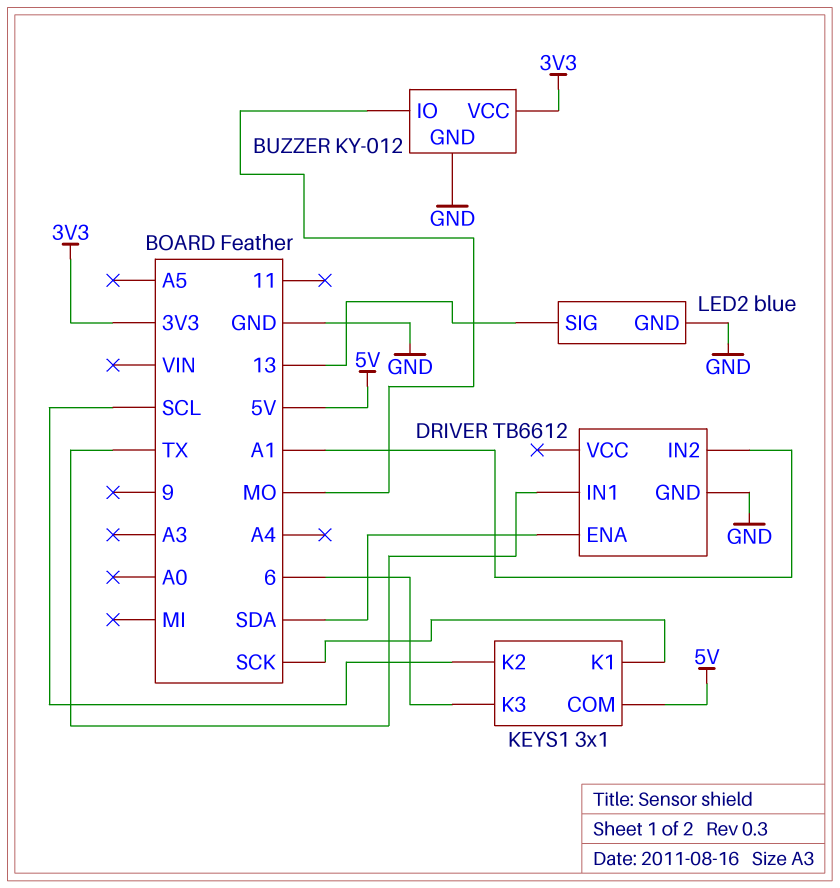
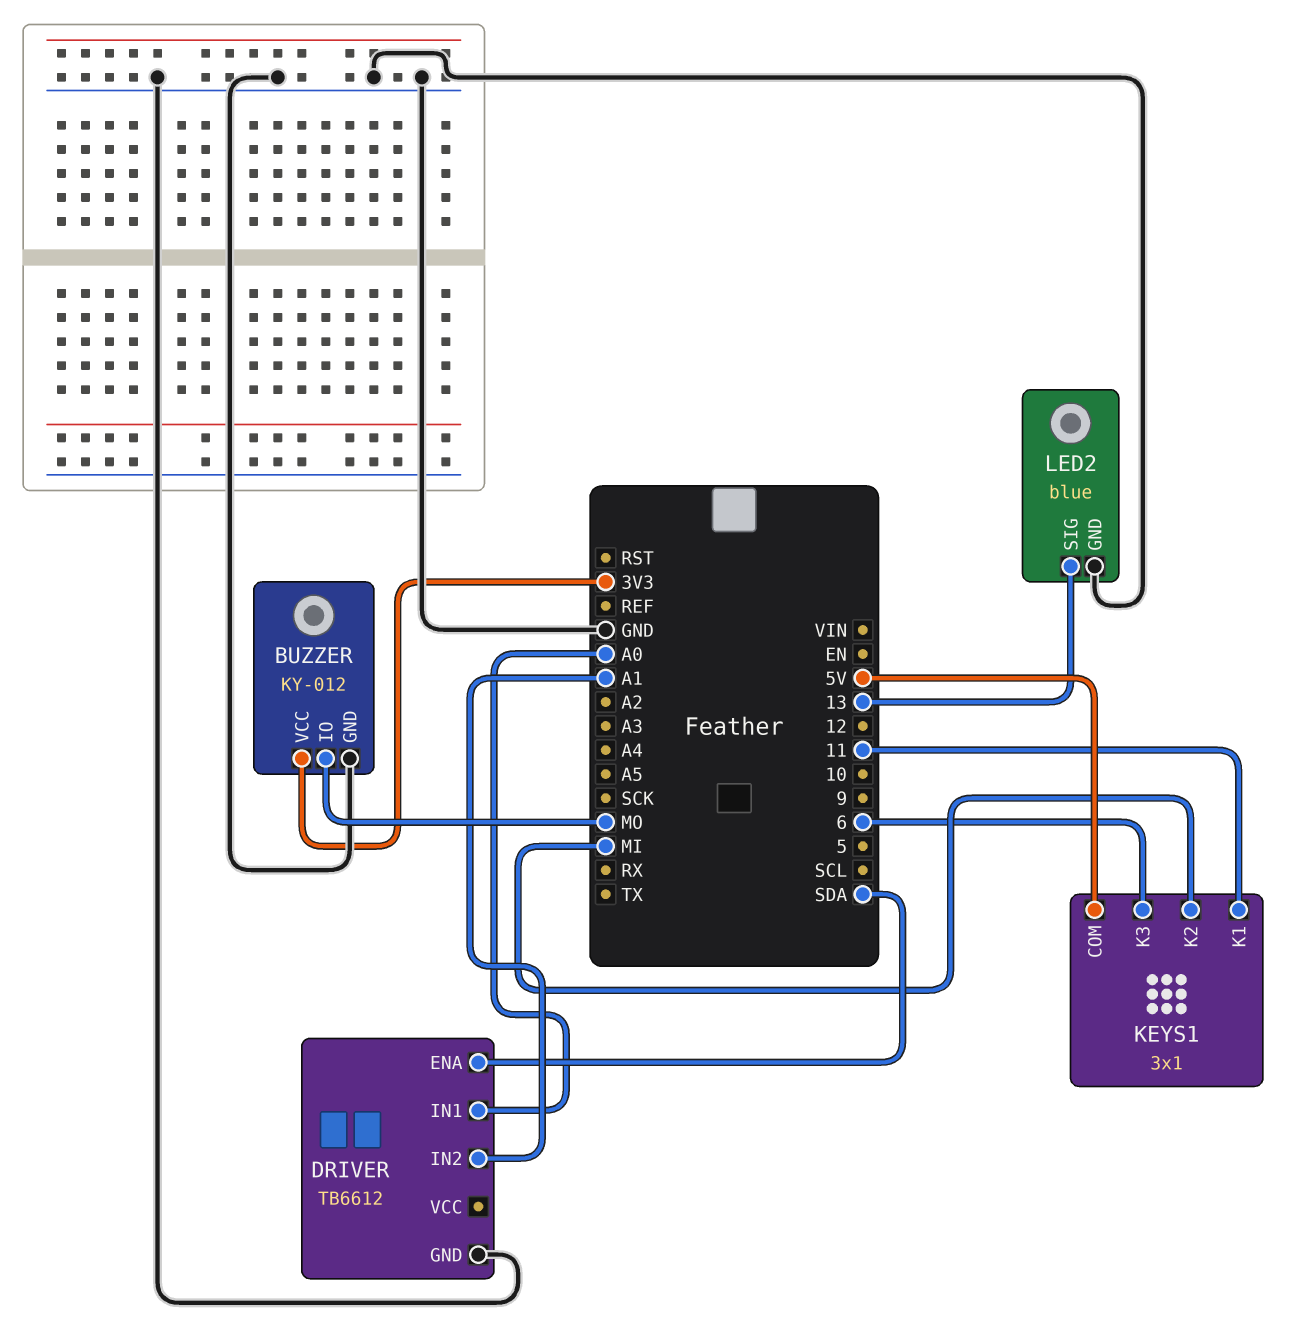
DRIVER pin IN1: TX -> A0
KEYS1 pin K1: SCK -> 11
KEYS1 pin K2: SCL -> MI

